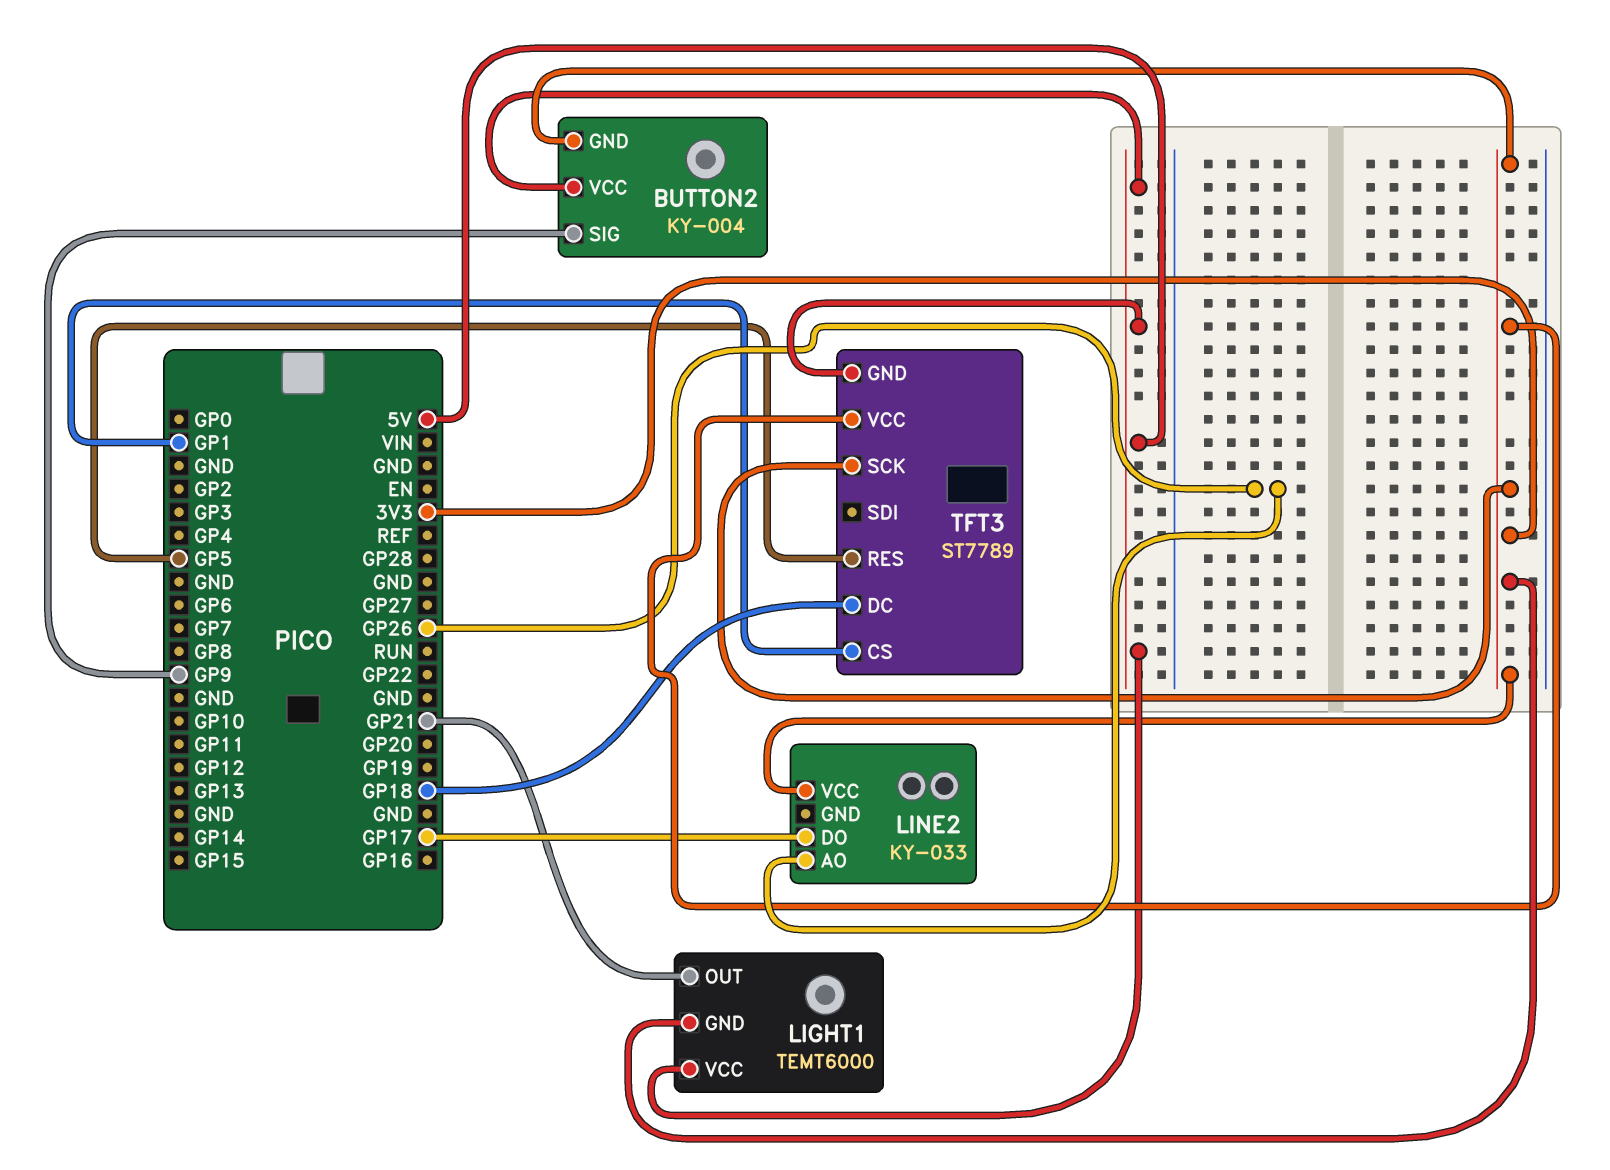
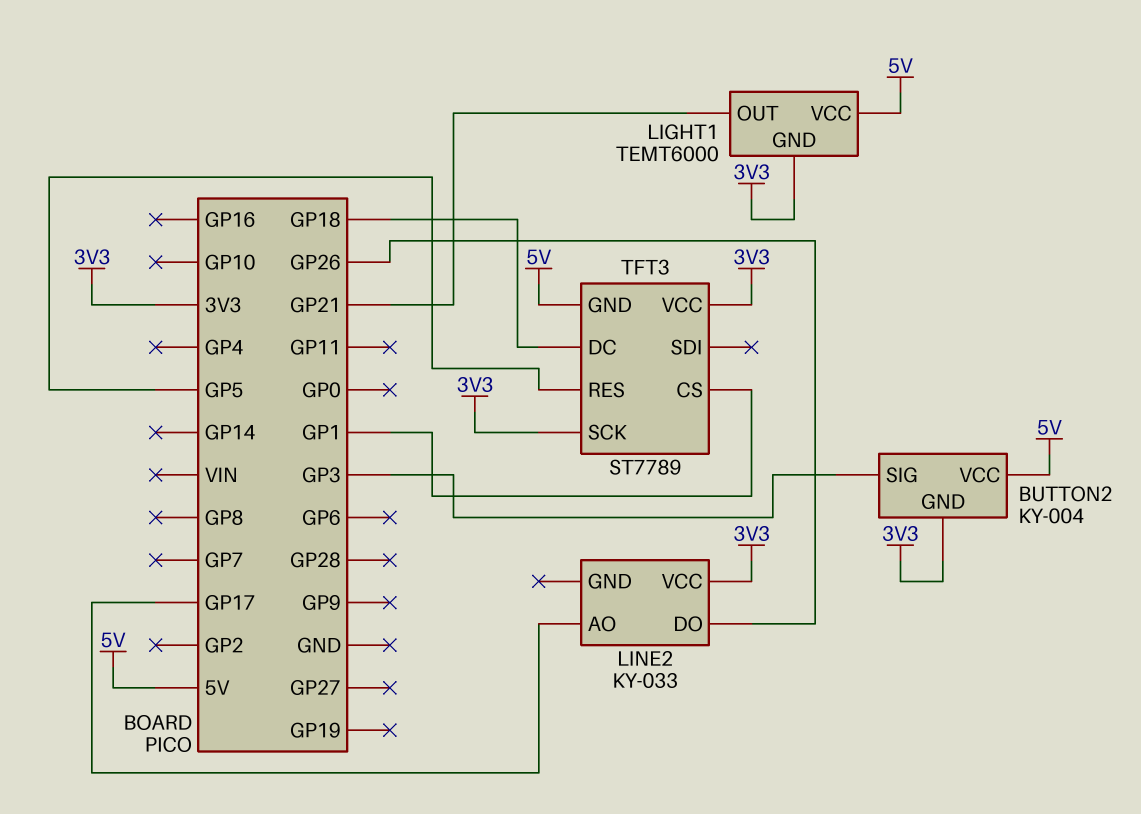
BUTTON2 pin SIG: GP9 -> GP3
LINE2 pin AO: GP26 -> GP17
LINE2 pin DO: GP17 -> GP26

